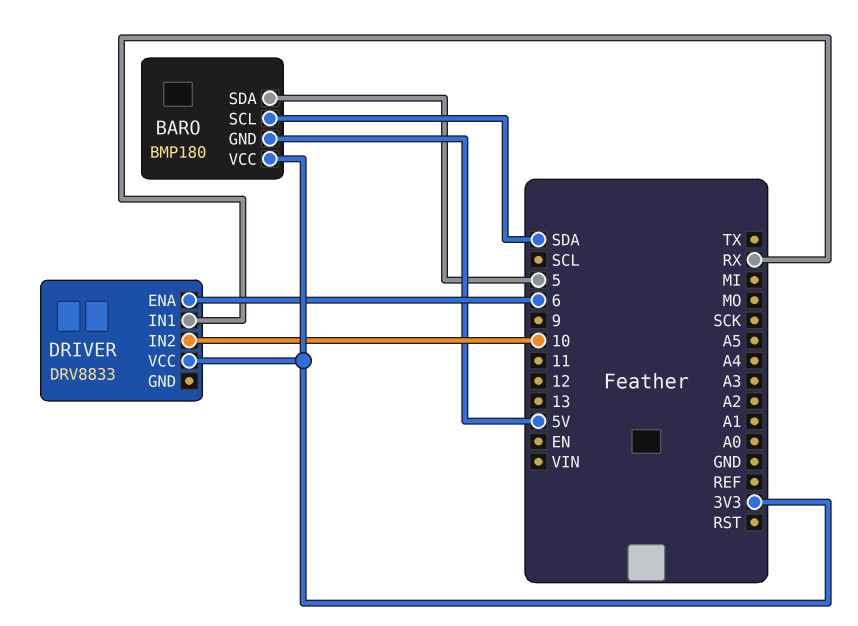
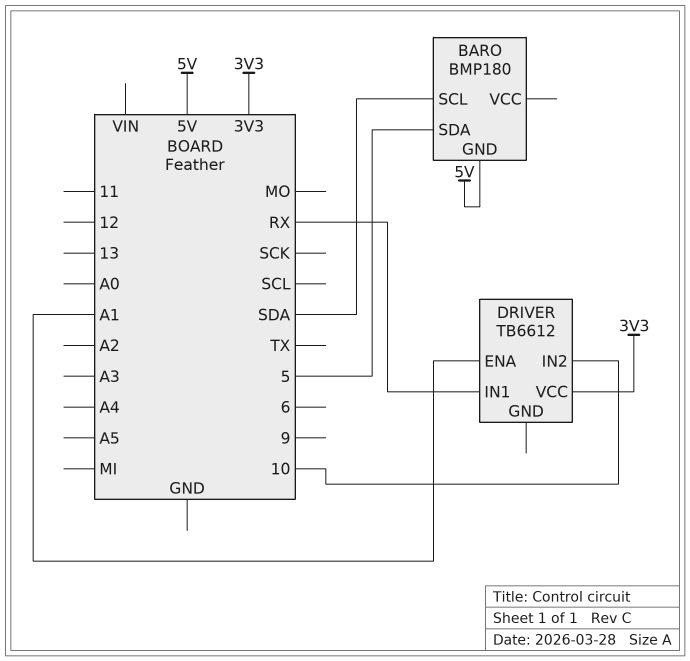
BARO pin VCC: 3V3 -> none
DRIVER: DRV8833 -> TB6612
DRIVER pin ENA: 6 -> A1

